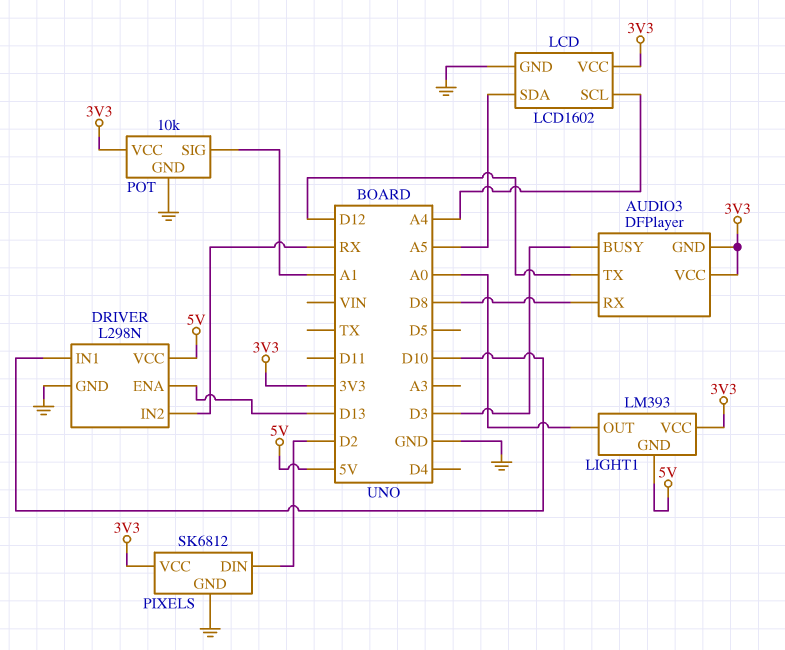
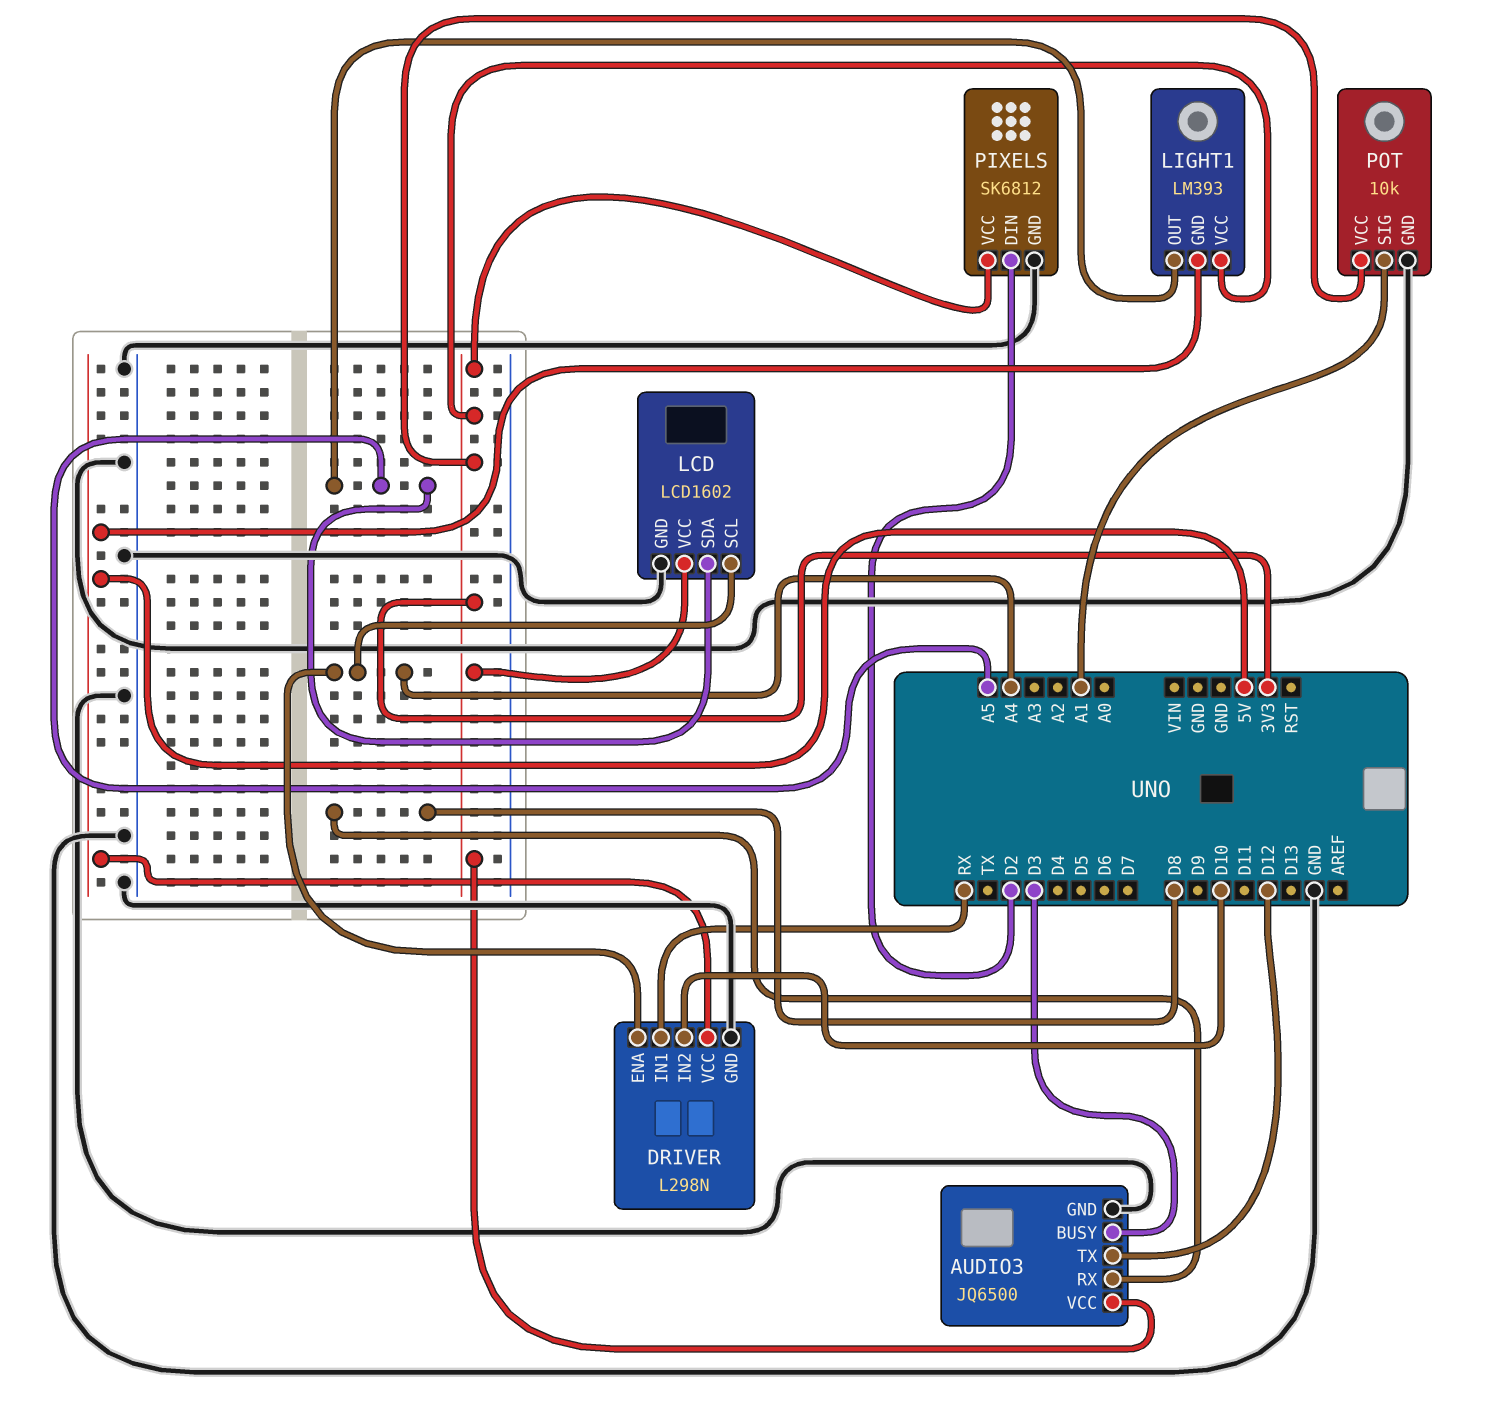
AUDIO3: DFPlayer -> JQ6500
AUDIO3 pin GND: 3V3 -> GND
DRIVER pin ENA: D13 -> A4
DRIVER pin IN1: D10 -> RX
DRIVER pin IN2: RX -> D10
LIGHT1 pin OUT: A0 -> A5

